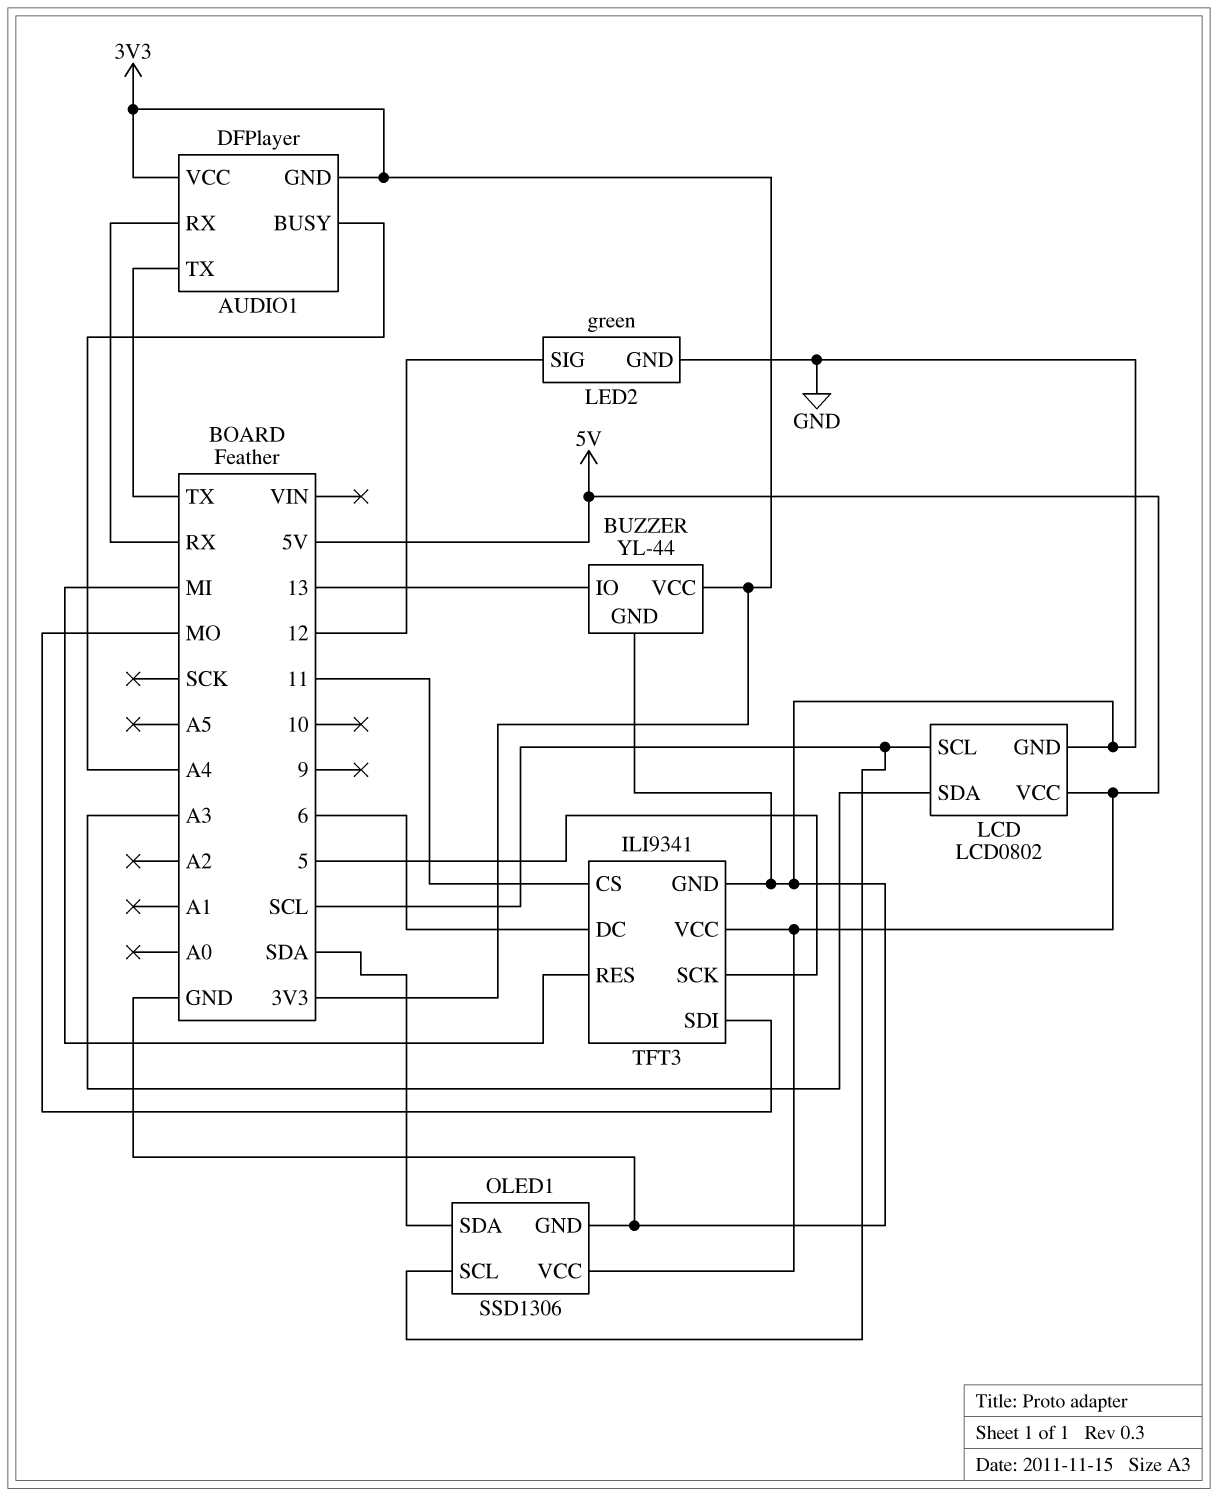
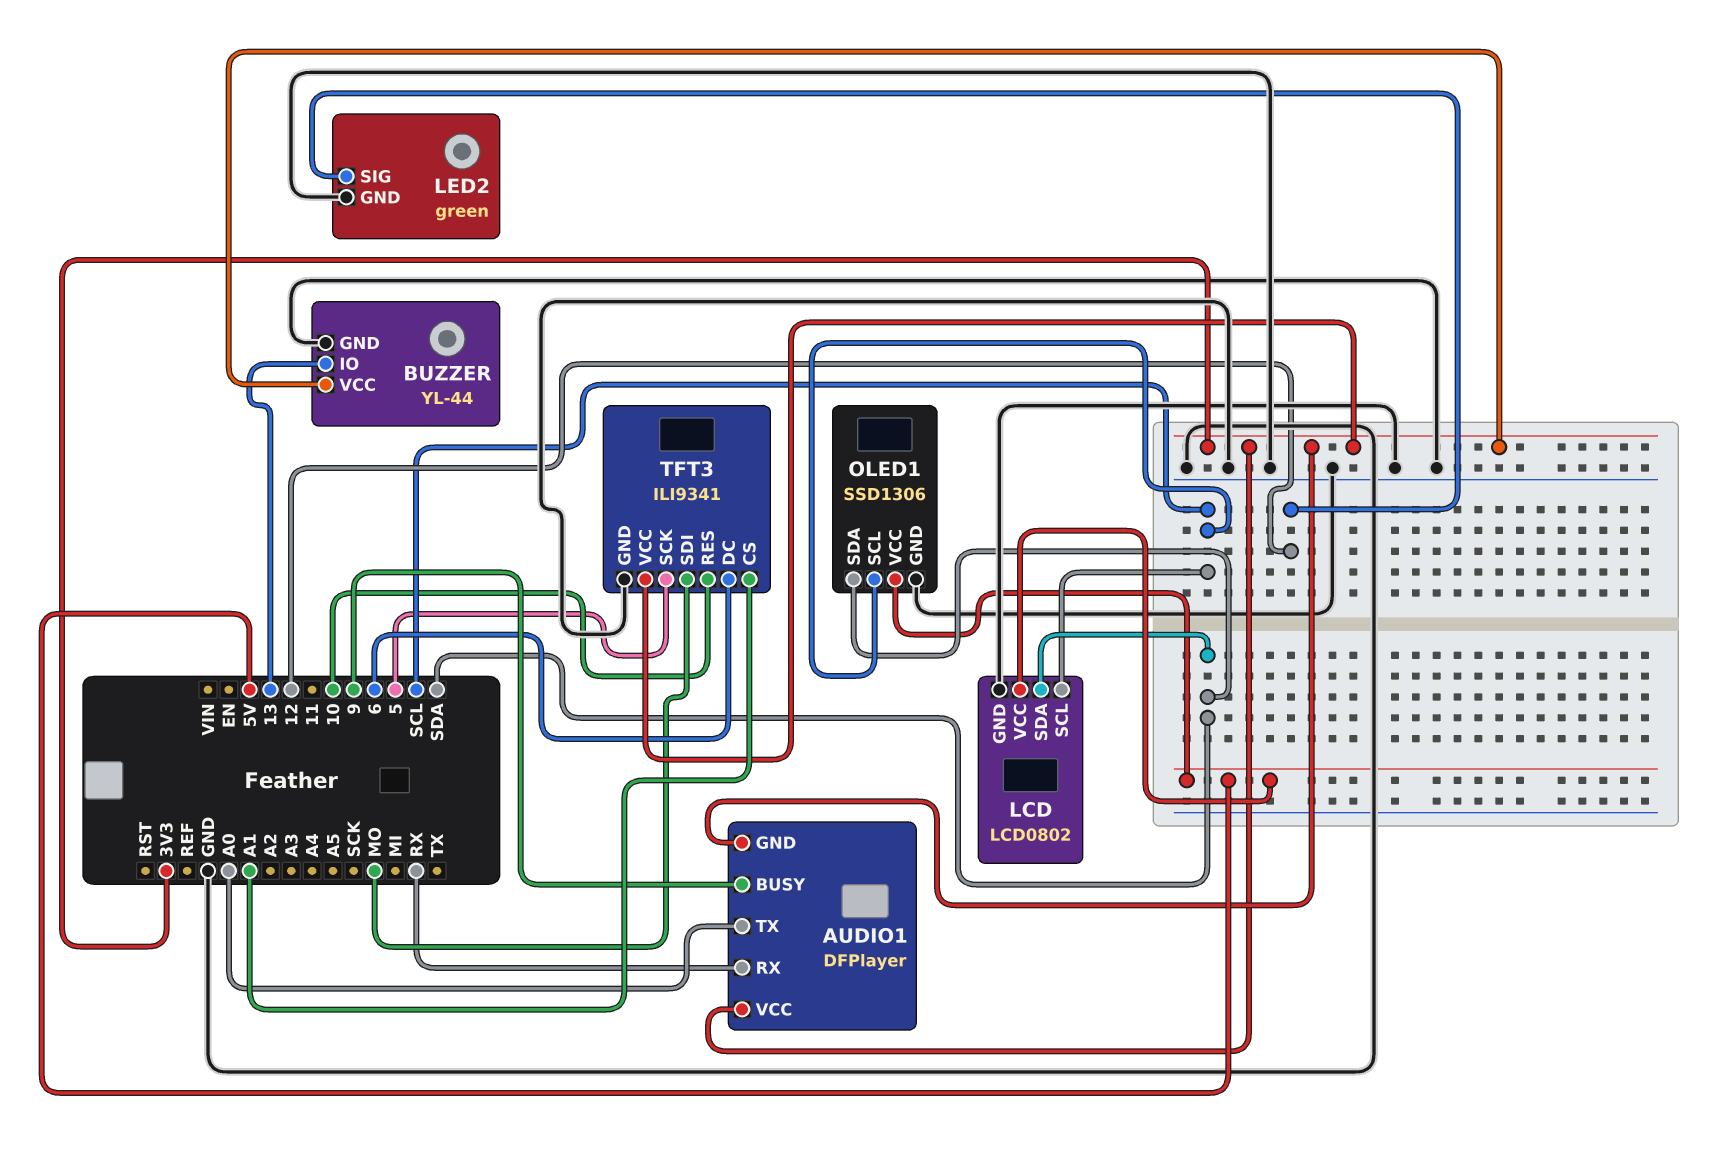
AUDIO1 pin BUSY: A4 -> 9
AUDIO1 pin TX: TX -> A0
LCD pin SDA: A3 -> SDA
TFT3 pin CS: 11 -> A1
TFT3 pin RES: MI -> 10
TFT3 pin VCC: 5V -> 3V3

